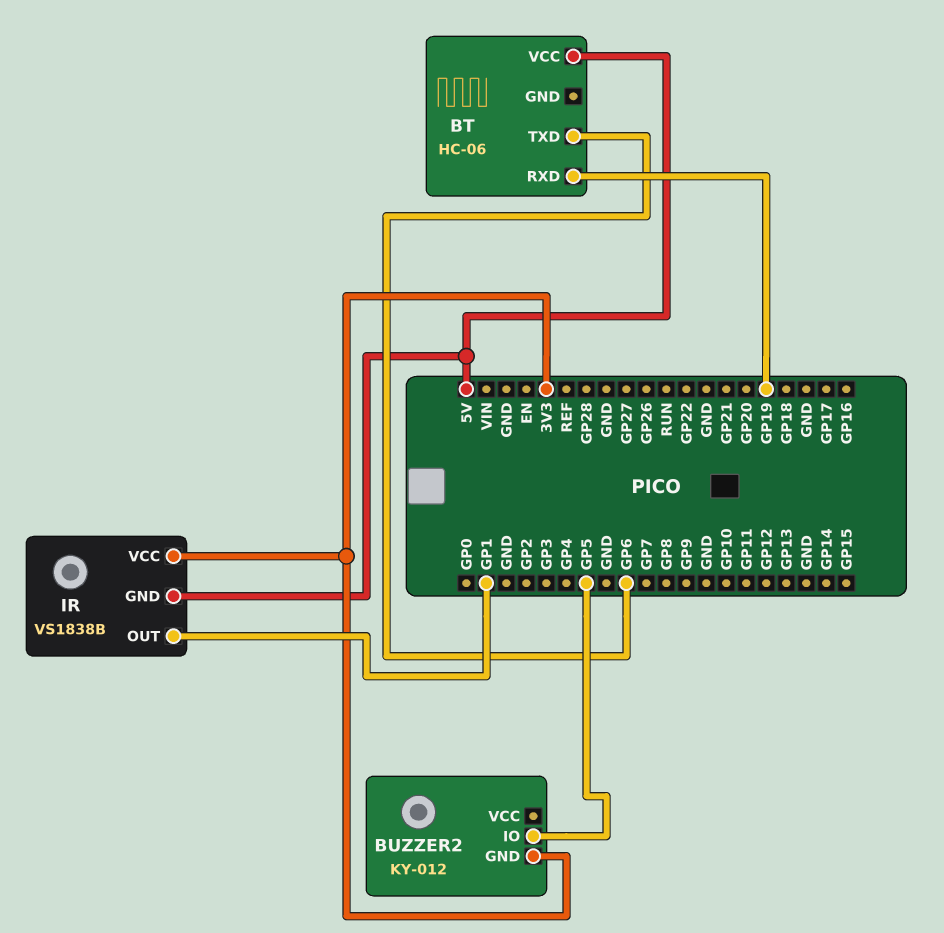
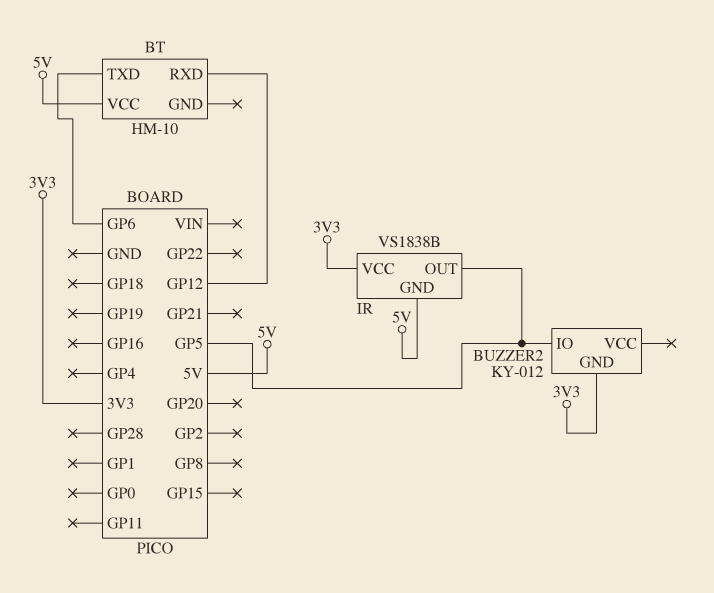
BT: HC-06 -> HM-10
BT pin RXD: GP19 -> GP12
IR pin OUT: GP1 -> GP5

